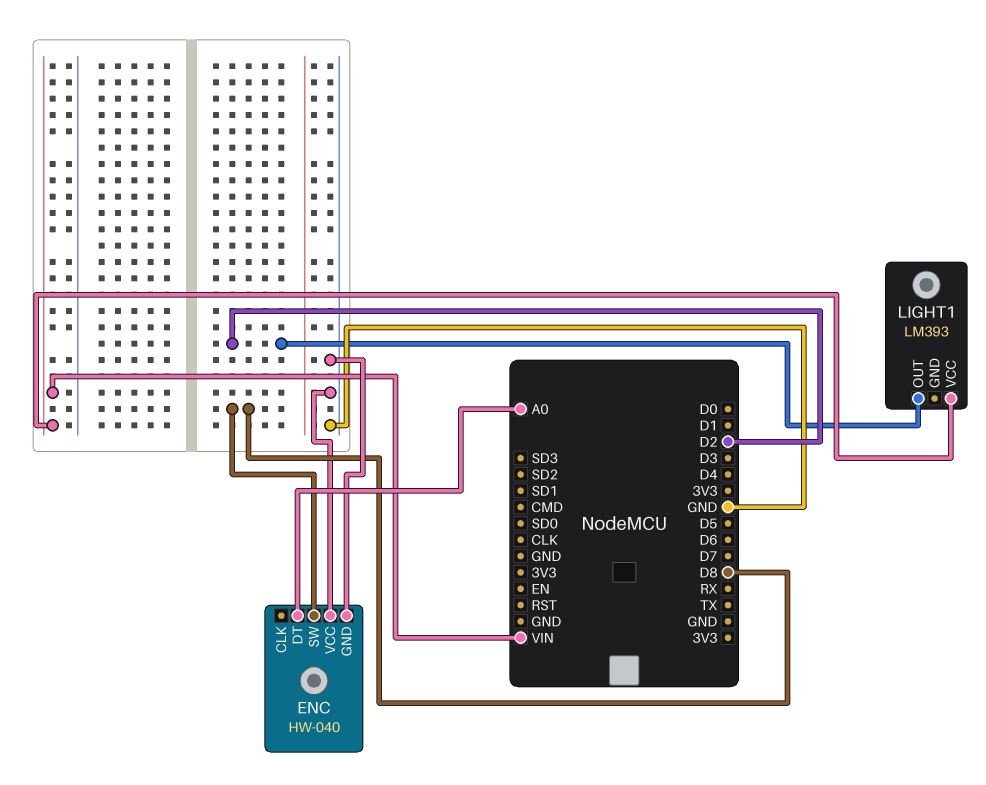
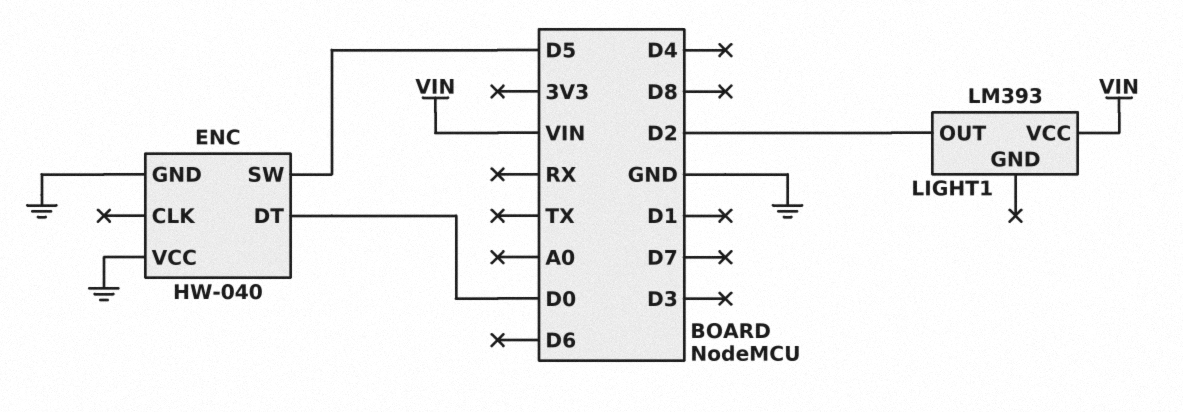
ENC pin DT: A0 -> D0
ENC pin SW: D8 -> D5

